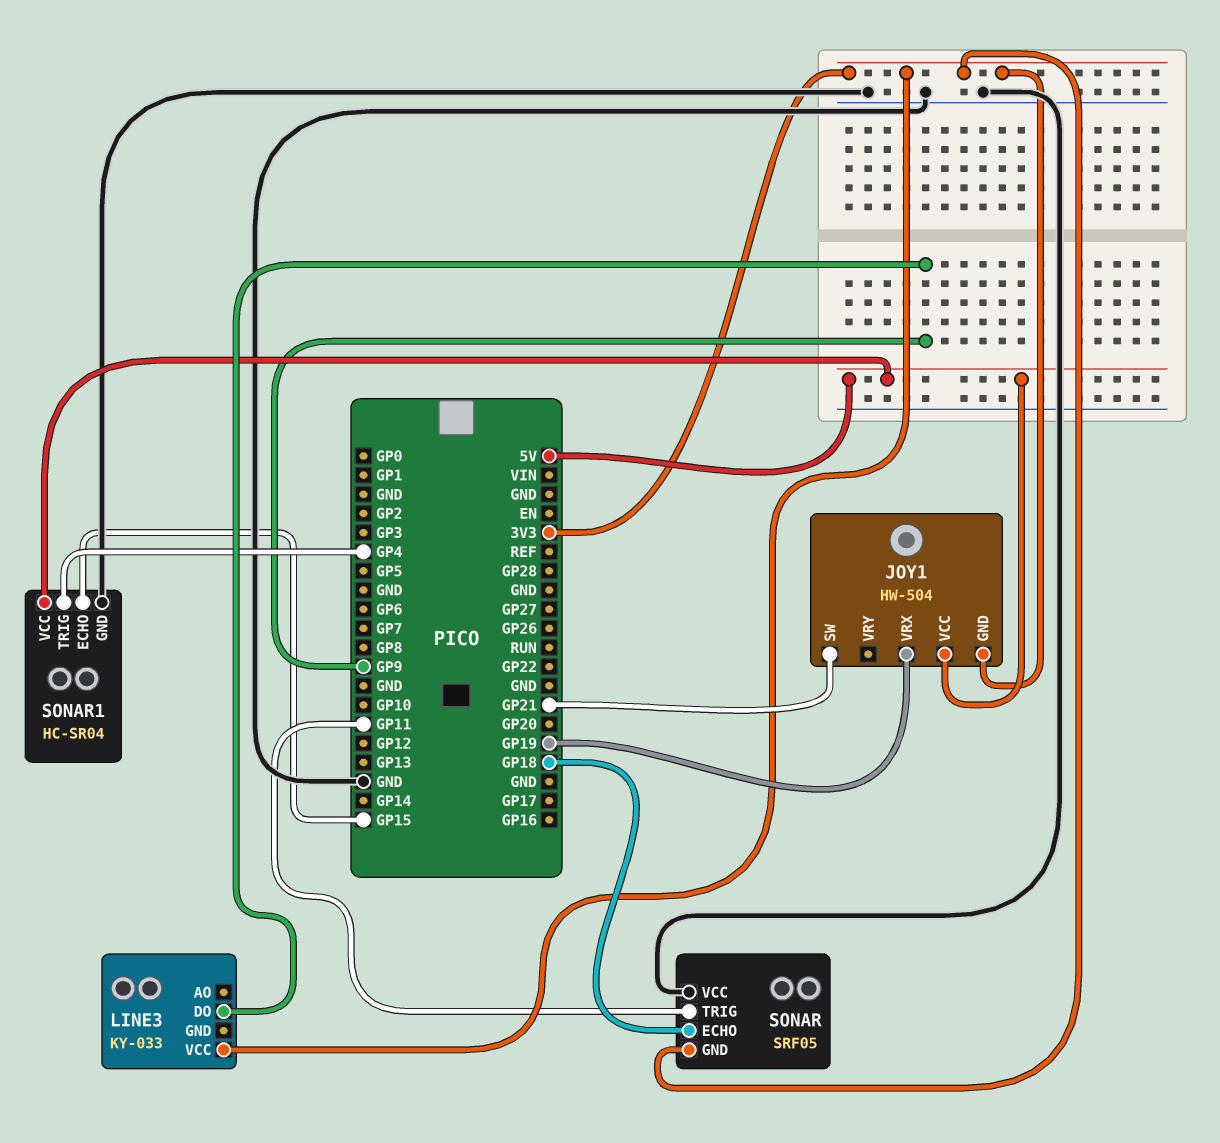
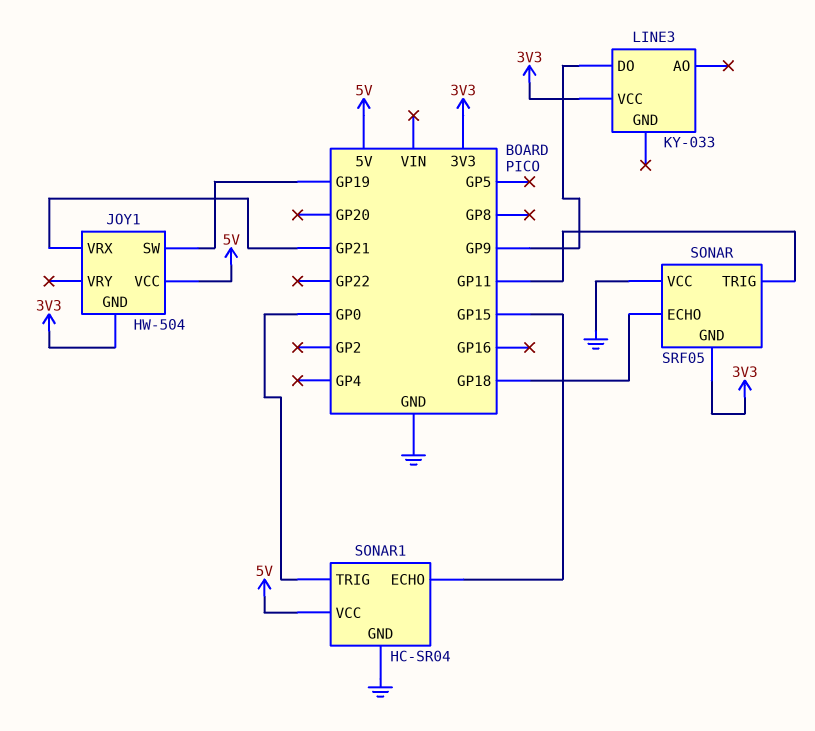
JOY1 pin SW: GP21 -> GP19
JOY1 pin VRX: GP19 -> GP21
SONAR1 pin TRIG: GP4 -> GP0

